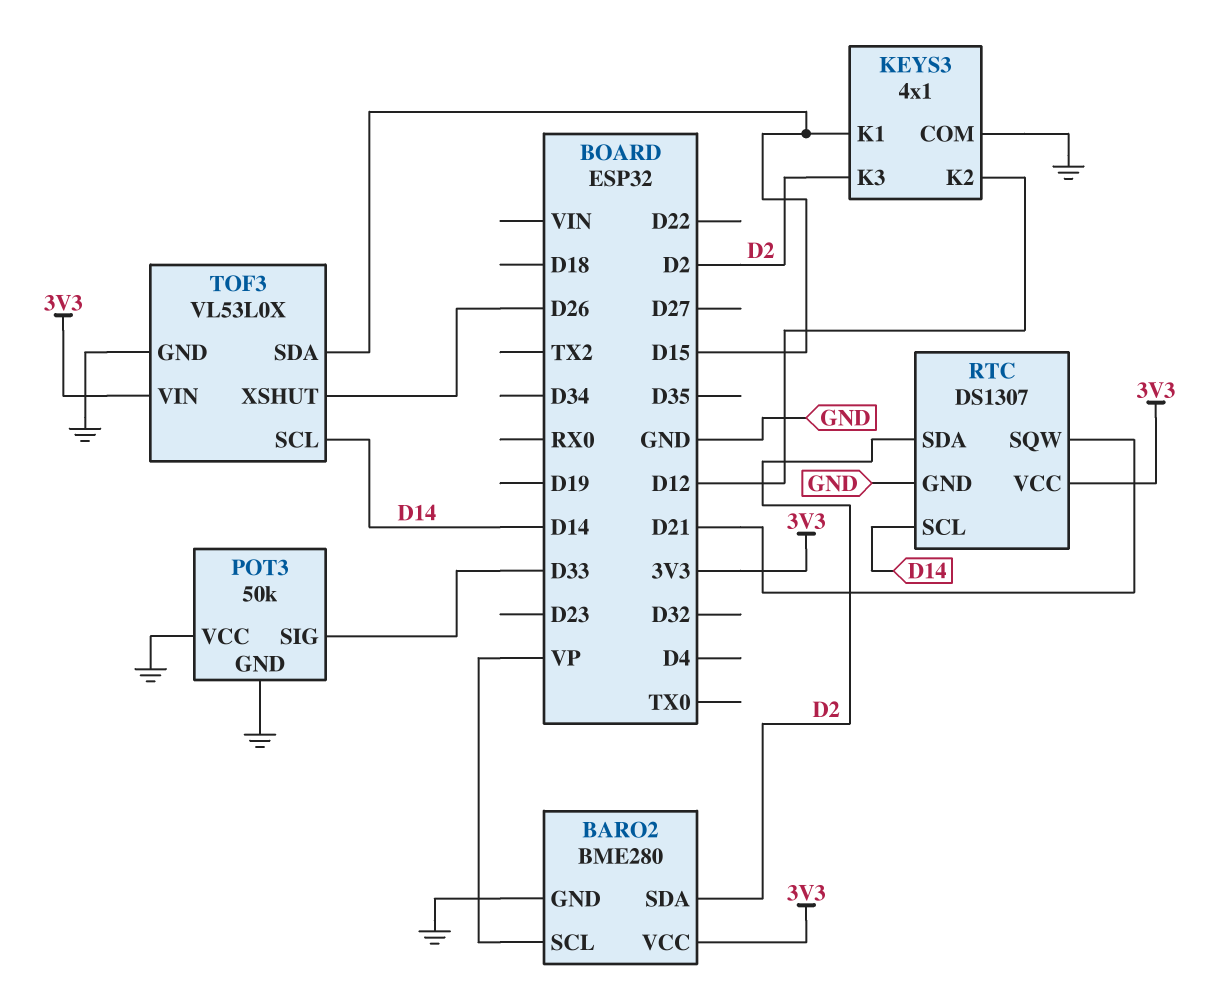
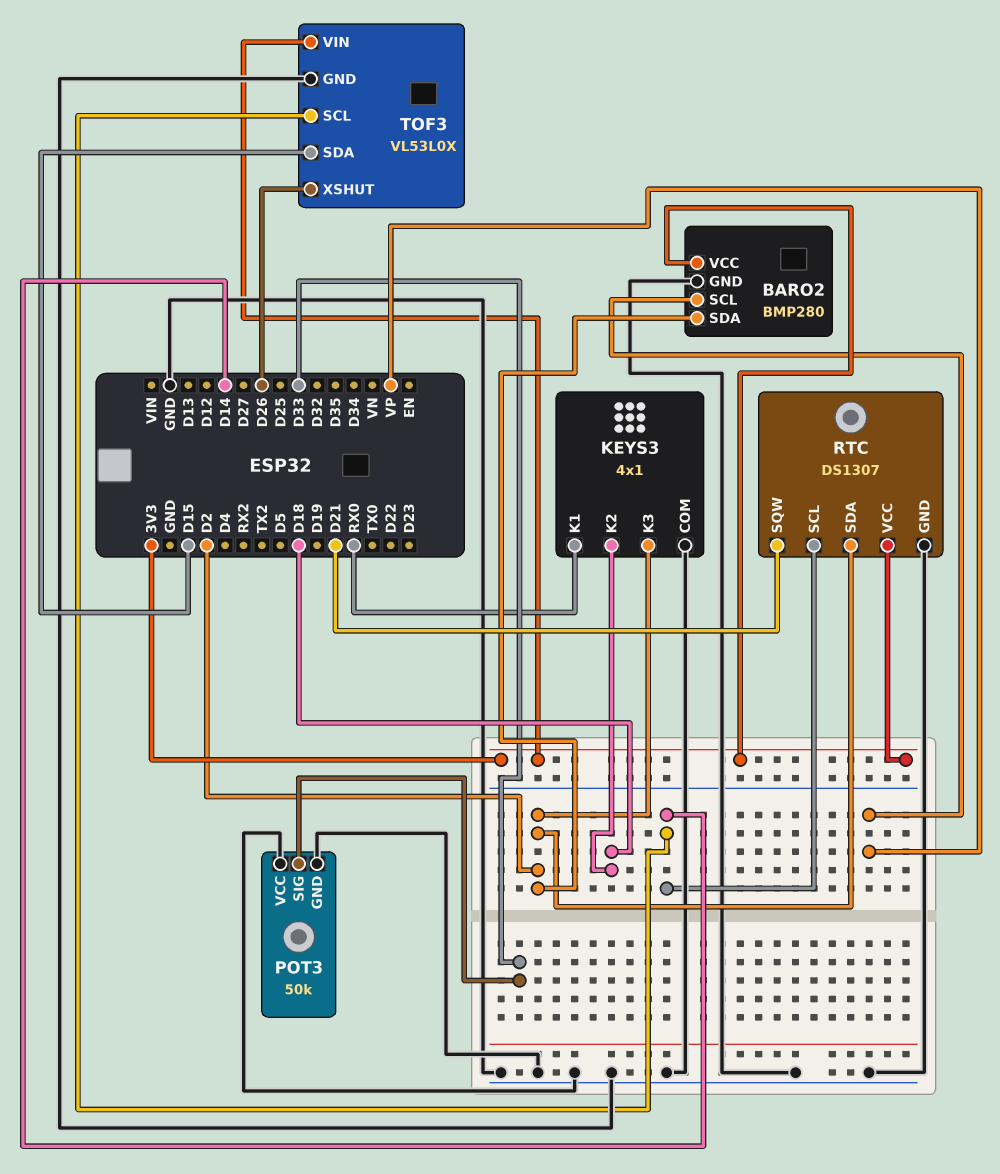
BARO2: BME280 -> BMP280
KEYS3 pin K1: D15 -> RX0
KEYS3 pin K2: D12 -> D18

